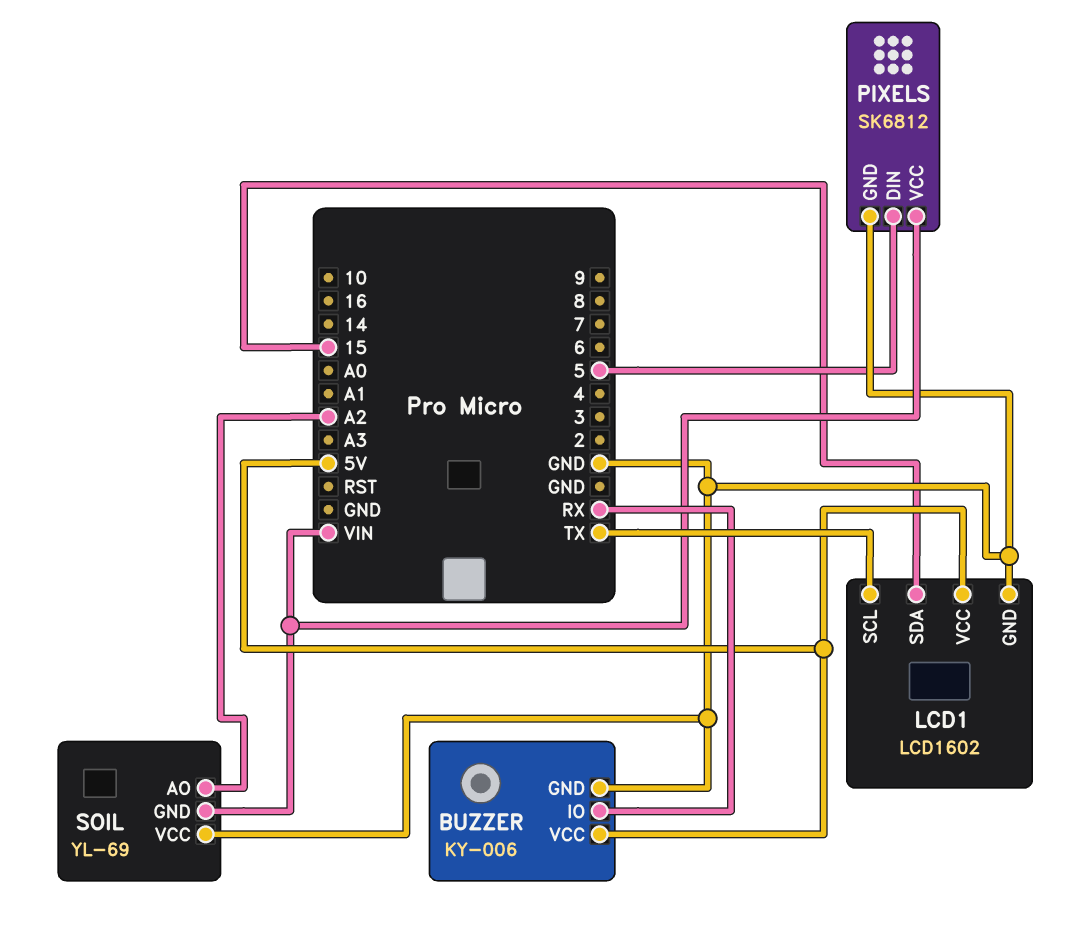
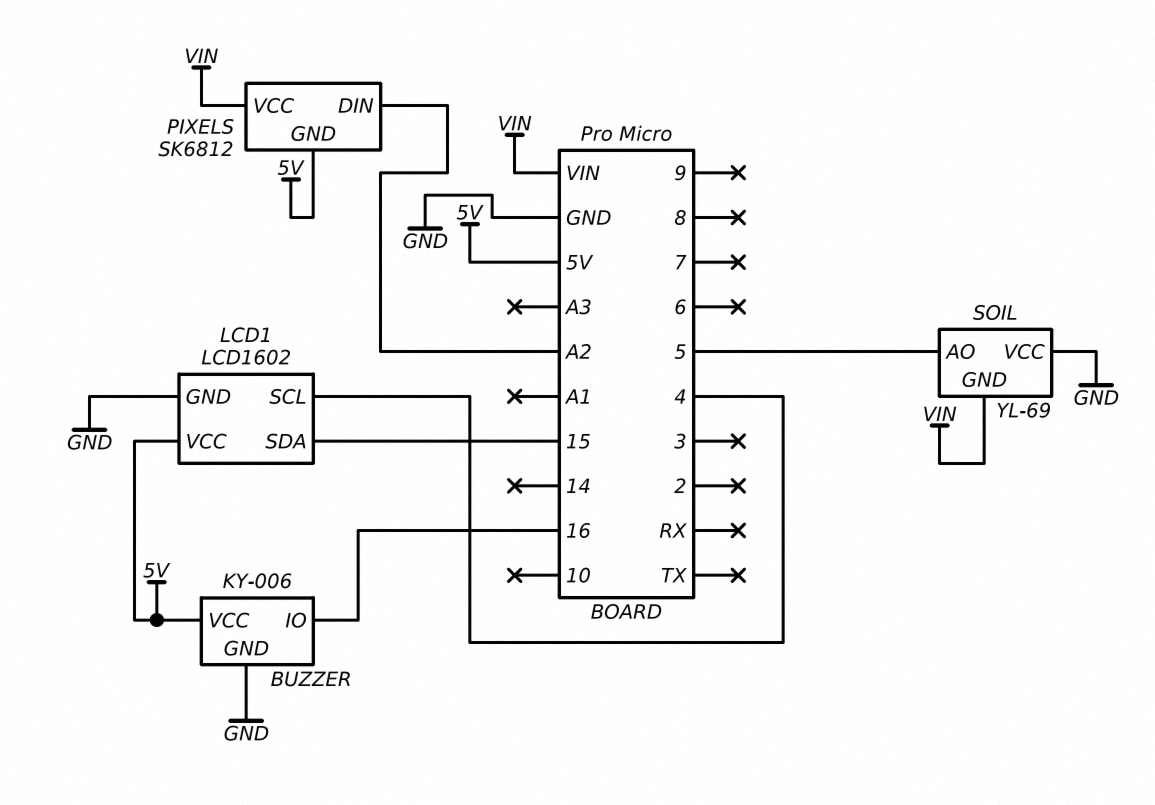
BUZZER pin IO: RX -> 16
LCD1 pin SCL: TX -> 4
PIXELS pin DIN: 5 -> A2
PIXELS pin GND: GND -> 5V
SOIL pin AO: A2 -> 5

